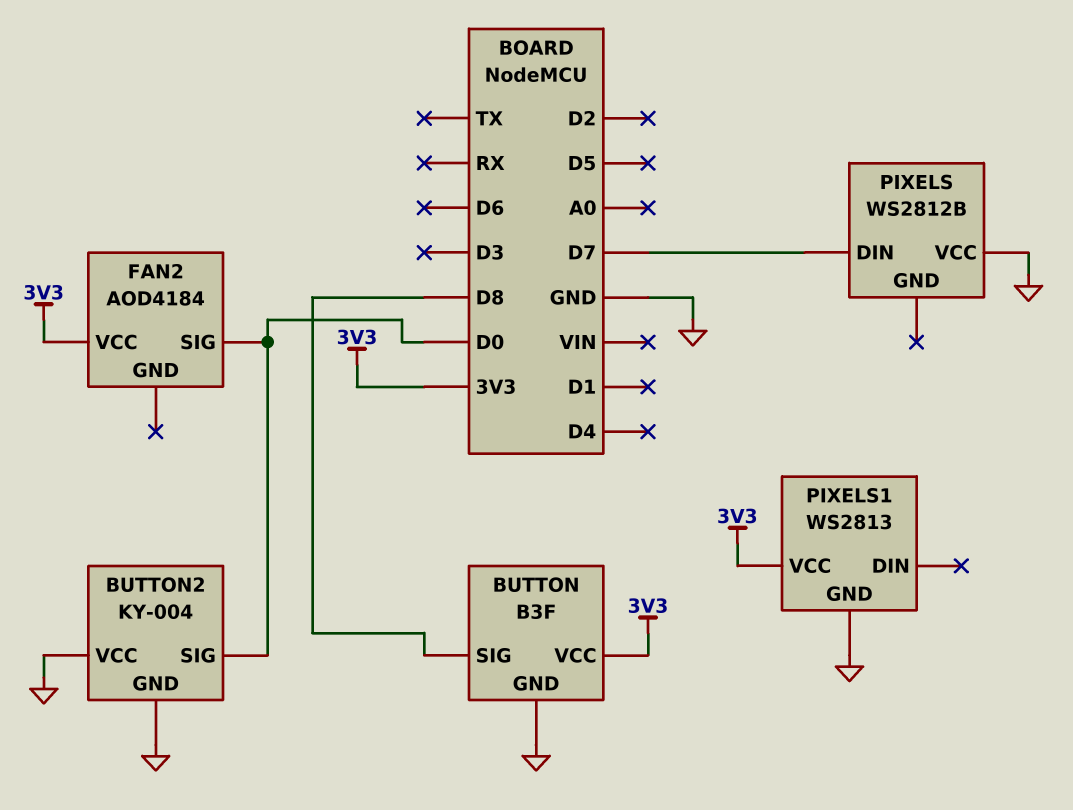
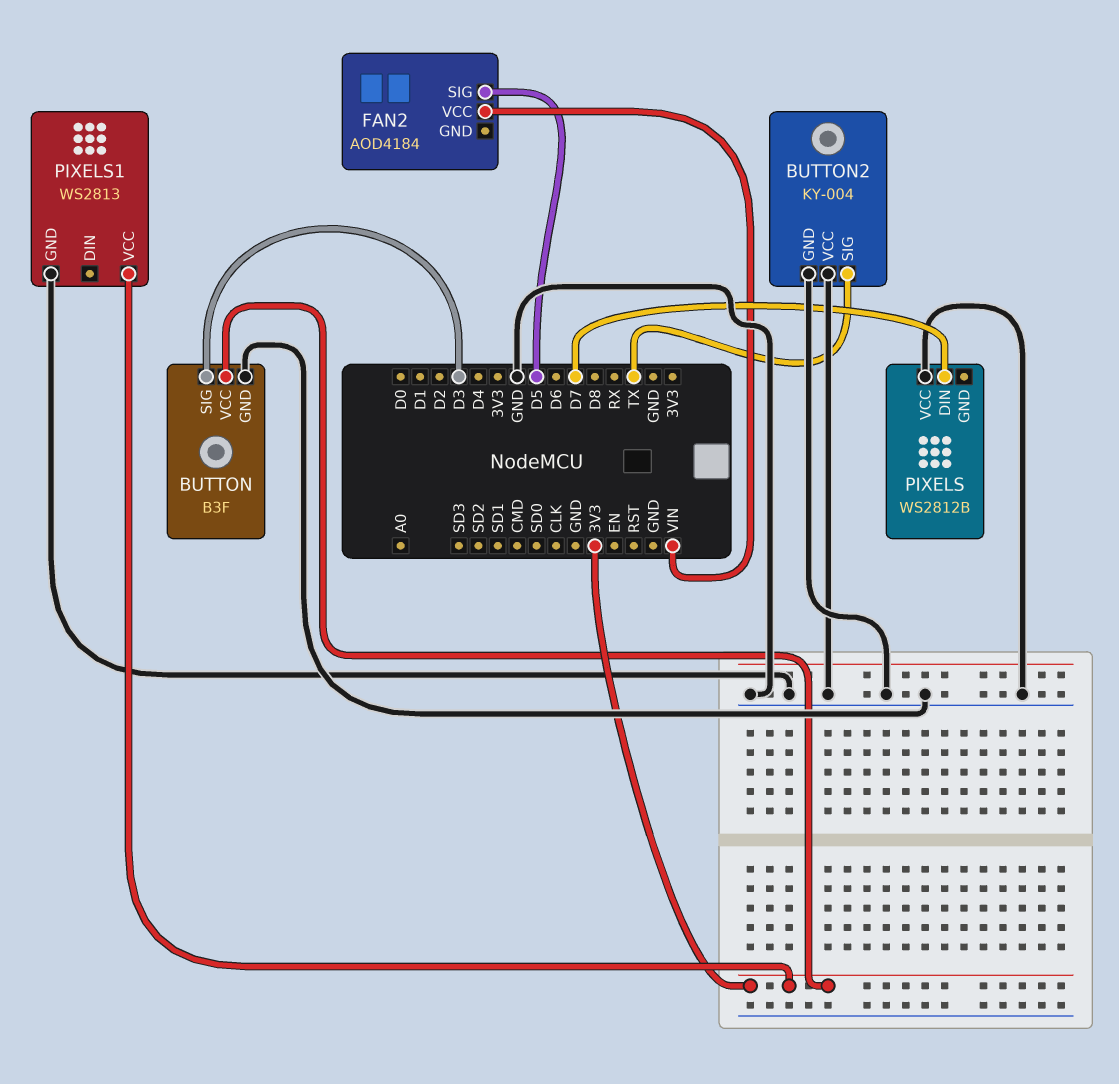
BUTTON pin SIG: D8 -> D3
BUTTON2 pin SIG: D0 -> TX
FAN2 pin SIG: D0 -> D5
FAN2 pin VCC: 3V3 -> VIN

